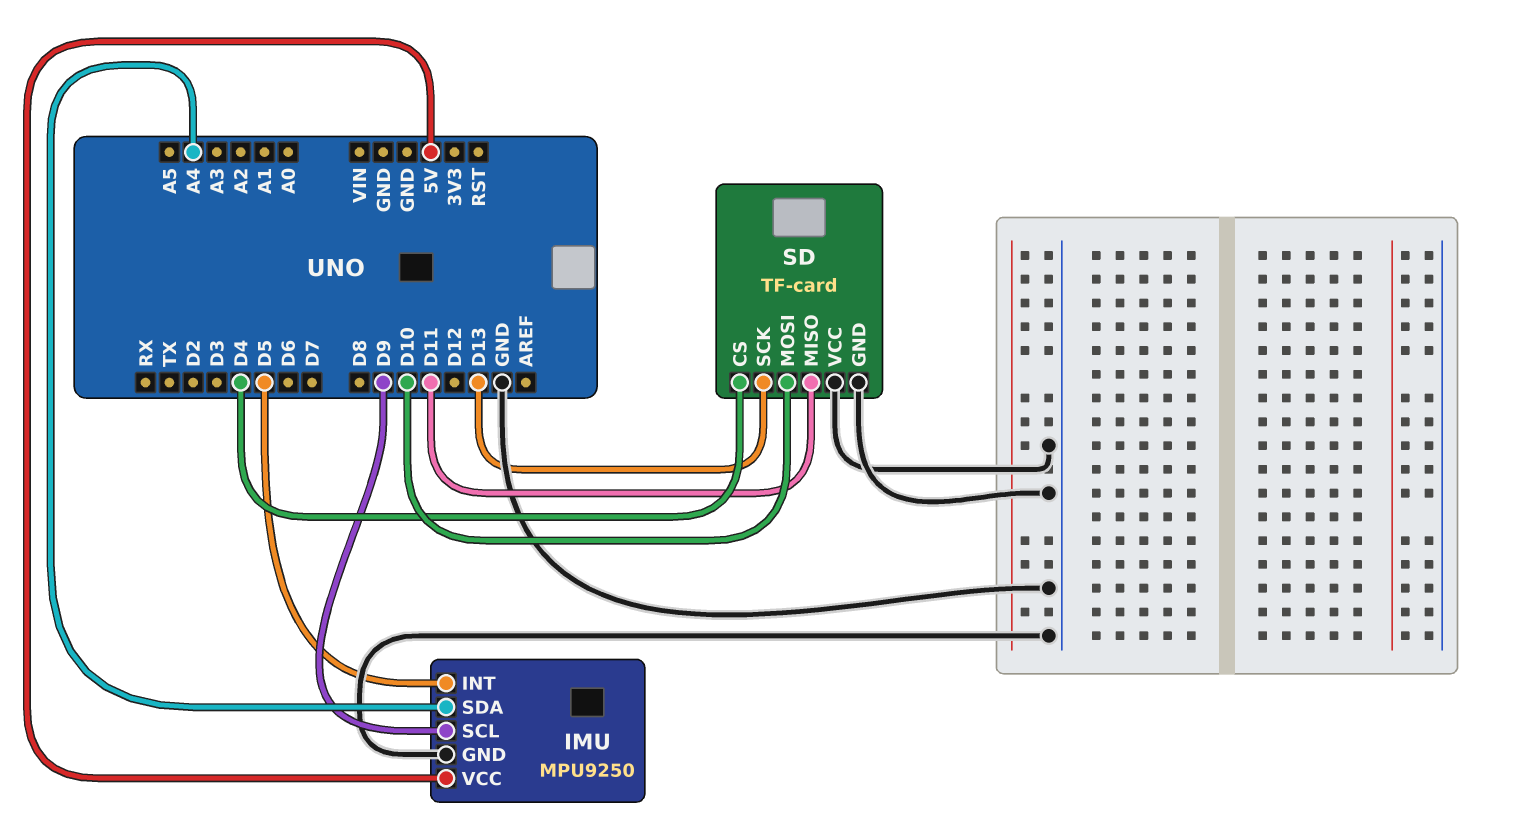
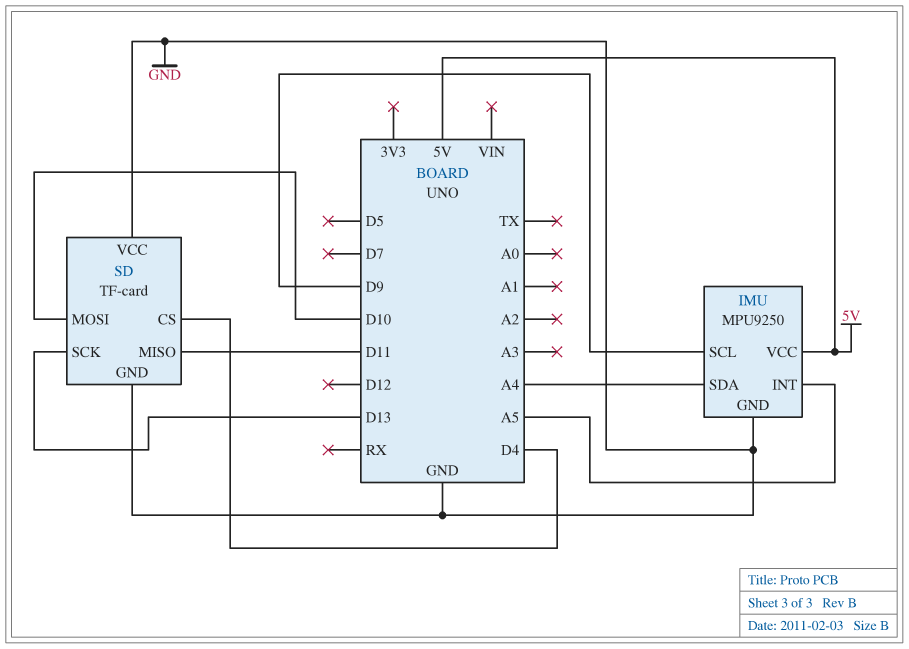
IMU pin INT: D5 -> A5

